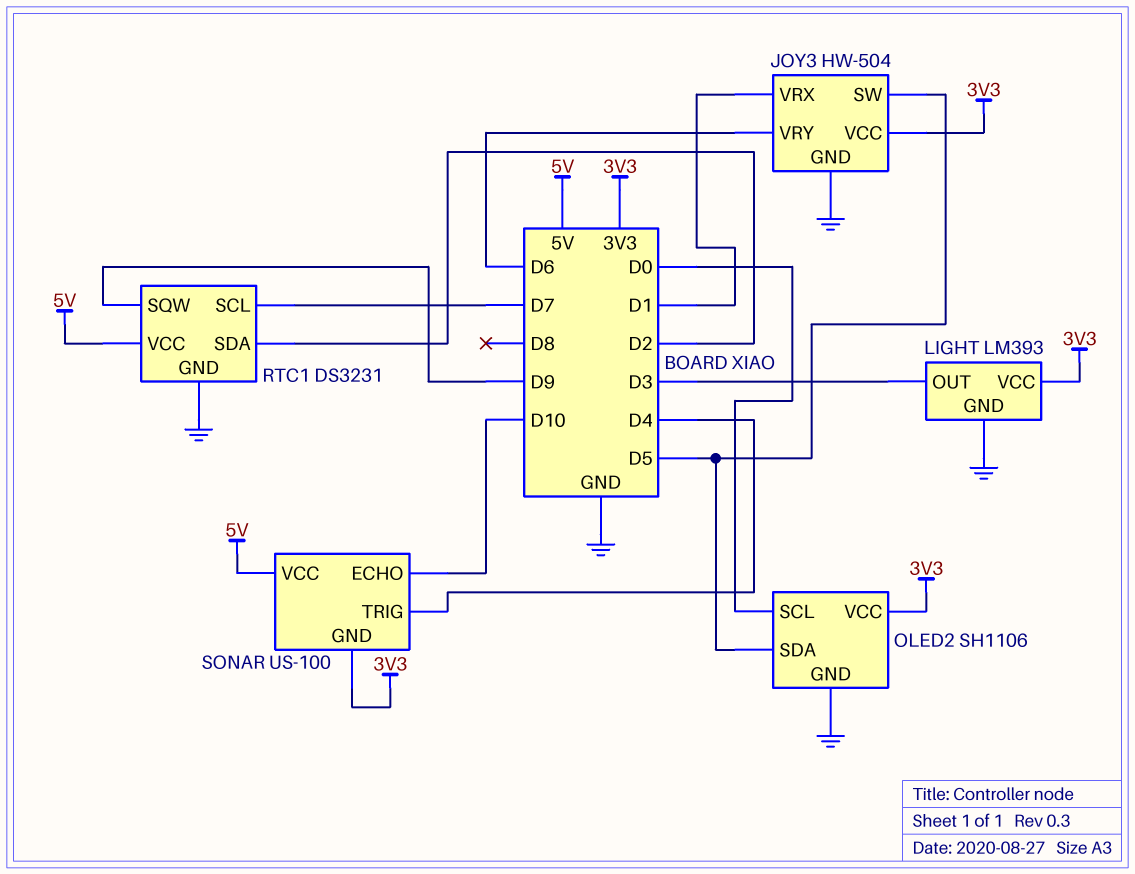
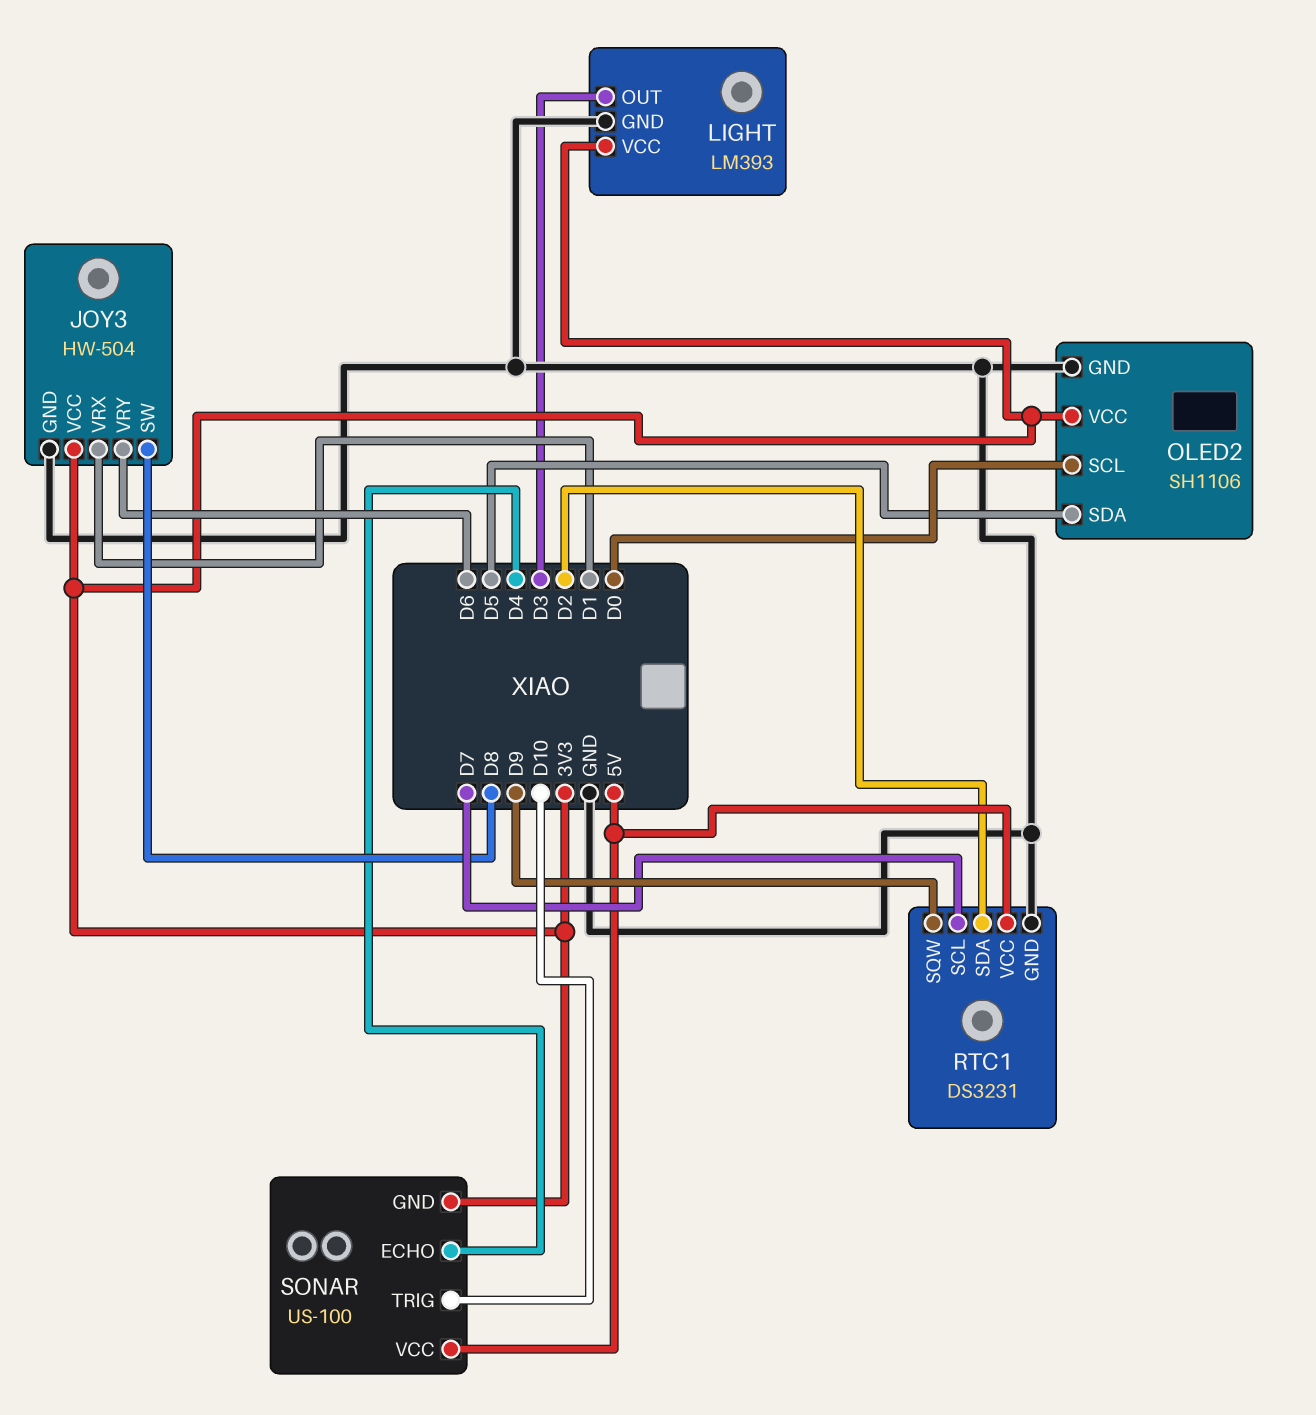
JOY3 pin SW: D5 -> D8
SONAR pin ECHO: D10 -> D4
SONAR pin TRIG: D4 -> D10

